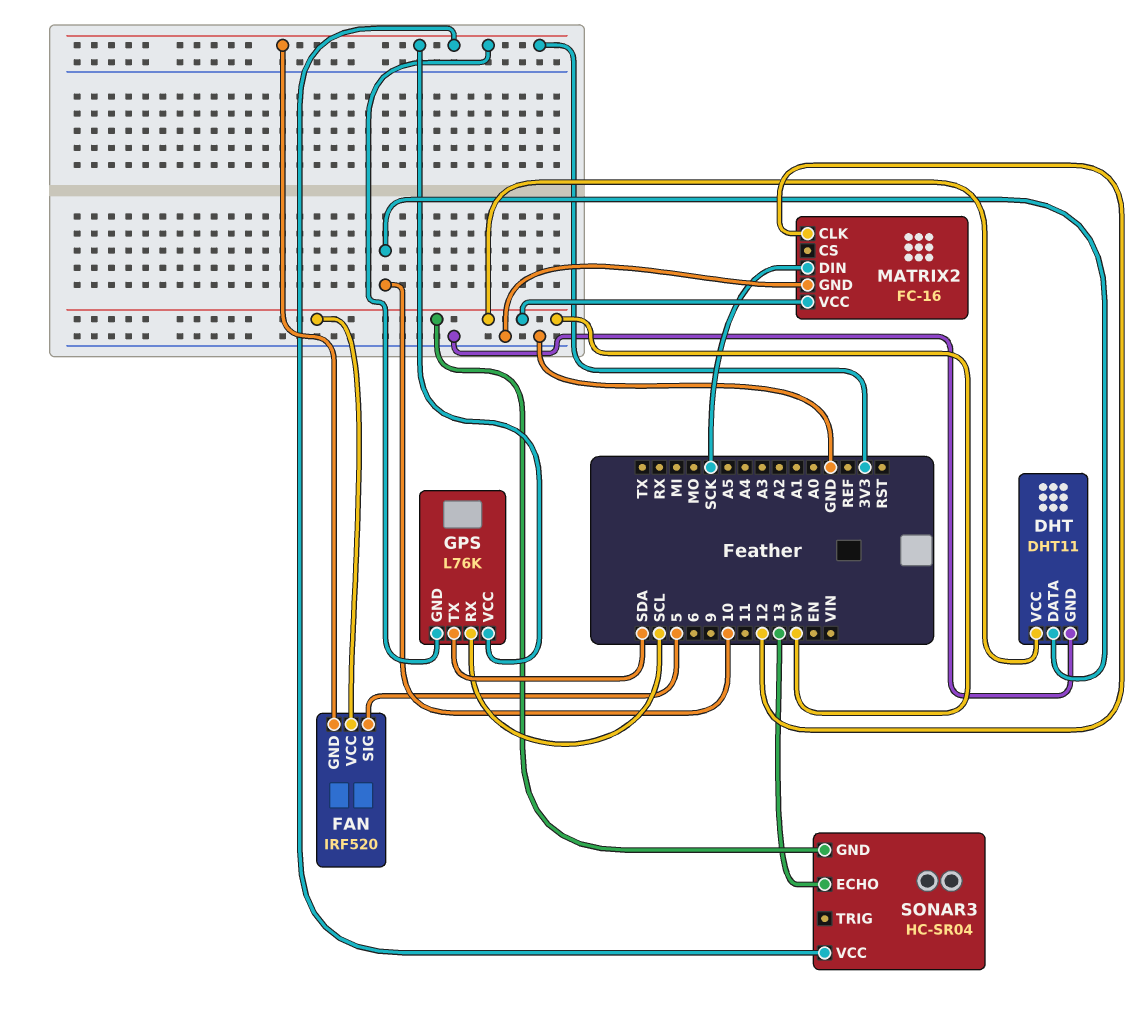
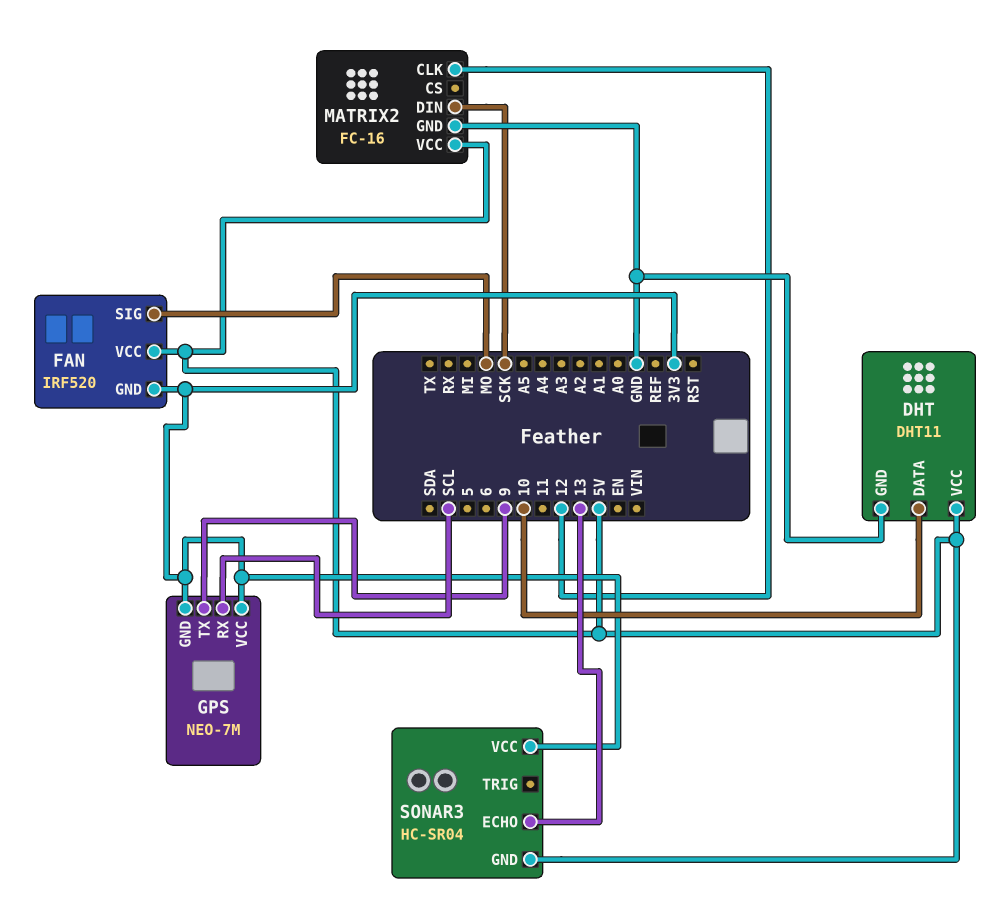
FAN pin SIG: 5 -> MO
GPS: L76K -> NEO-7M
GPS pin TX: SDA -> 9

